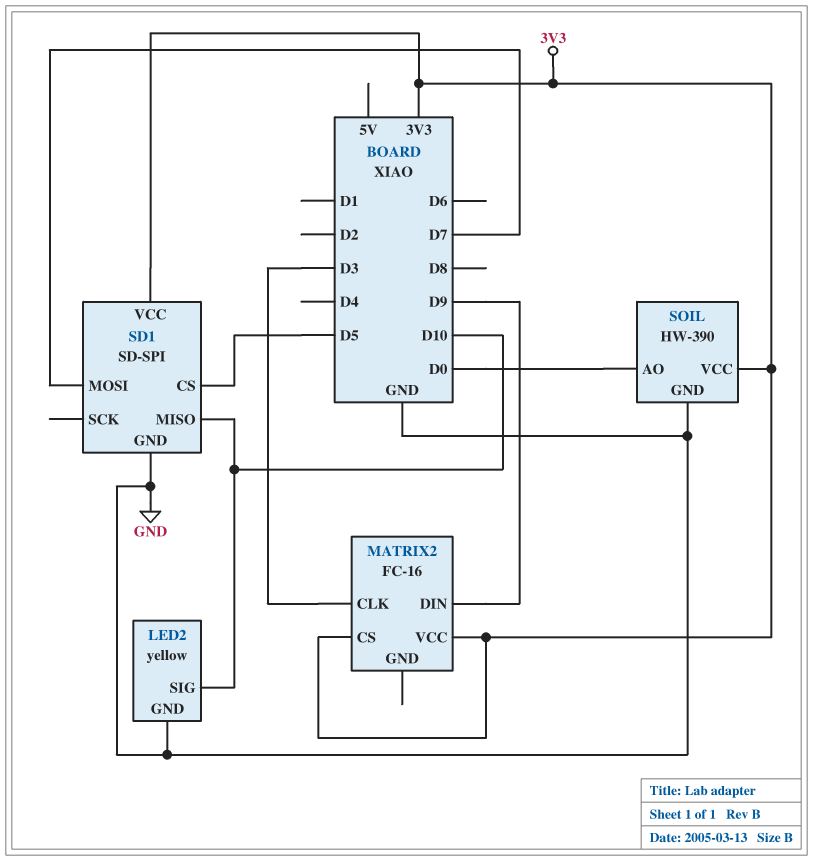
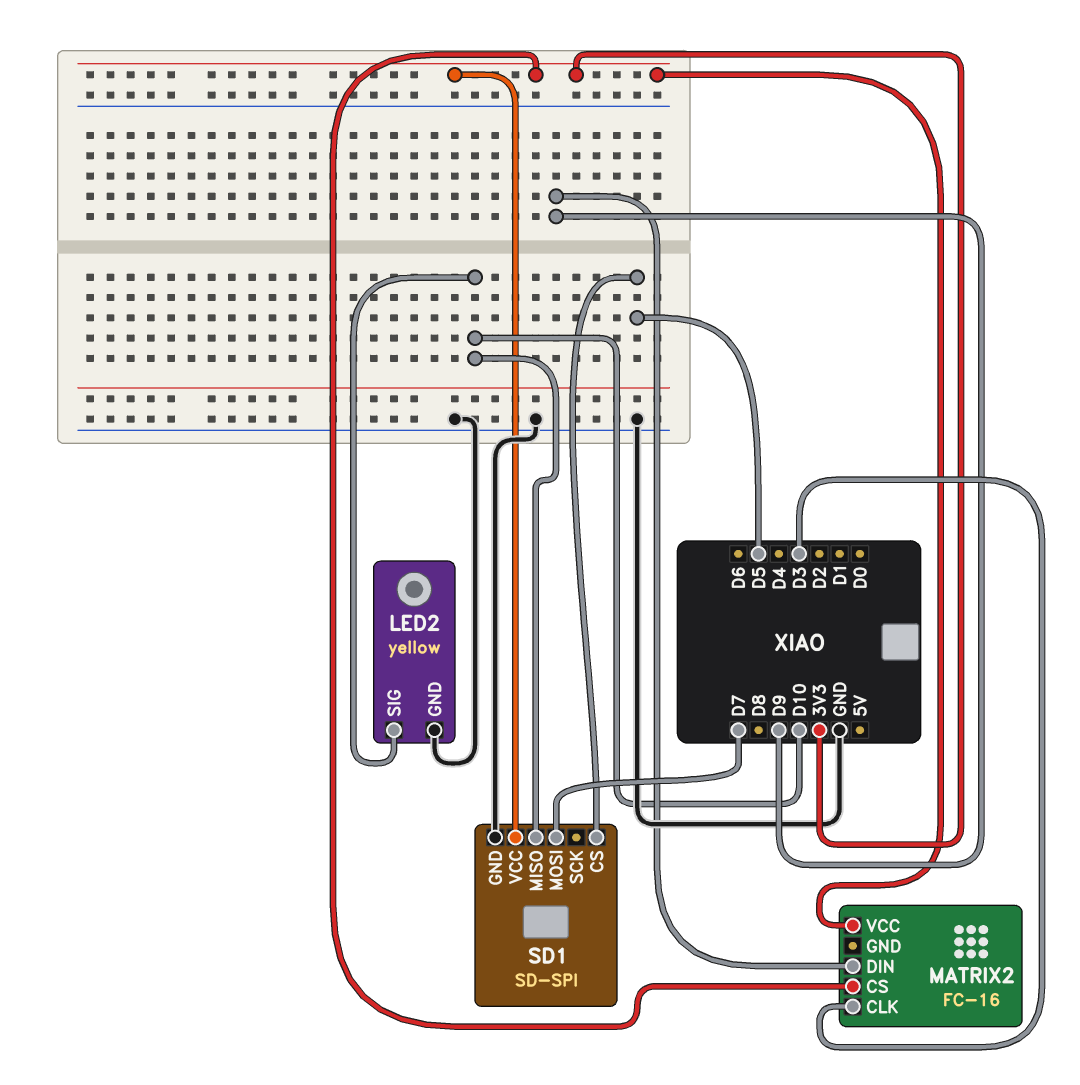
SOIL: HW-390 -> none
SOIL pin AO: D0 -> none
SOIL pin GND: GND -> none
SOIL pin VCC: 3V3 -> none

